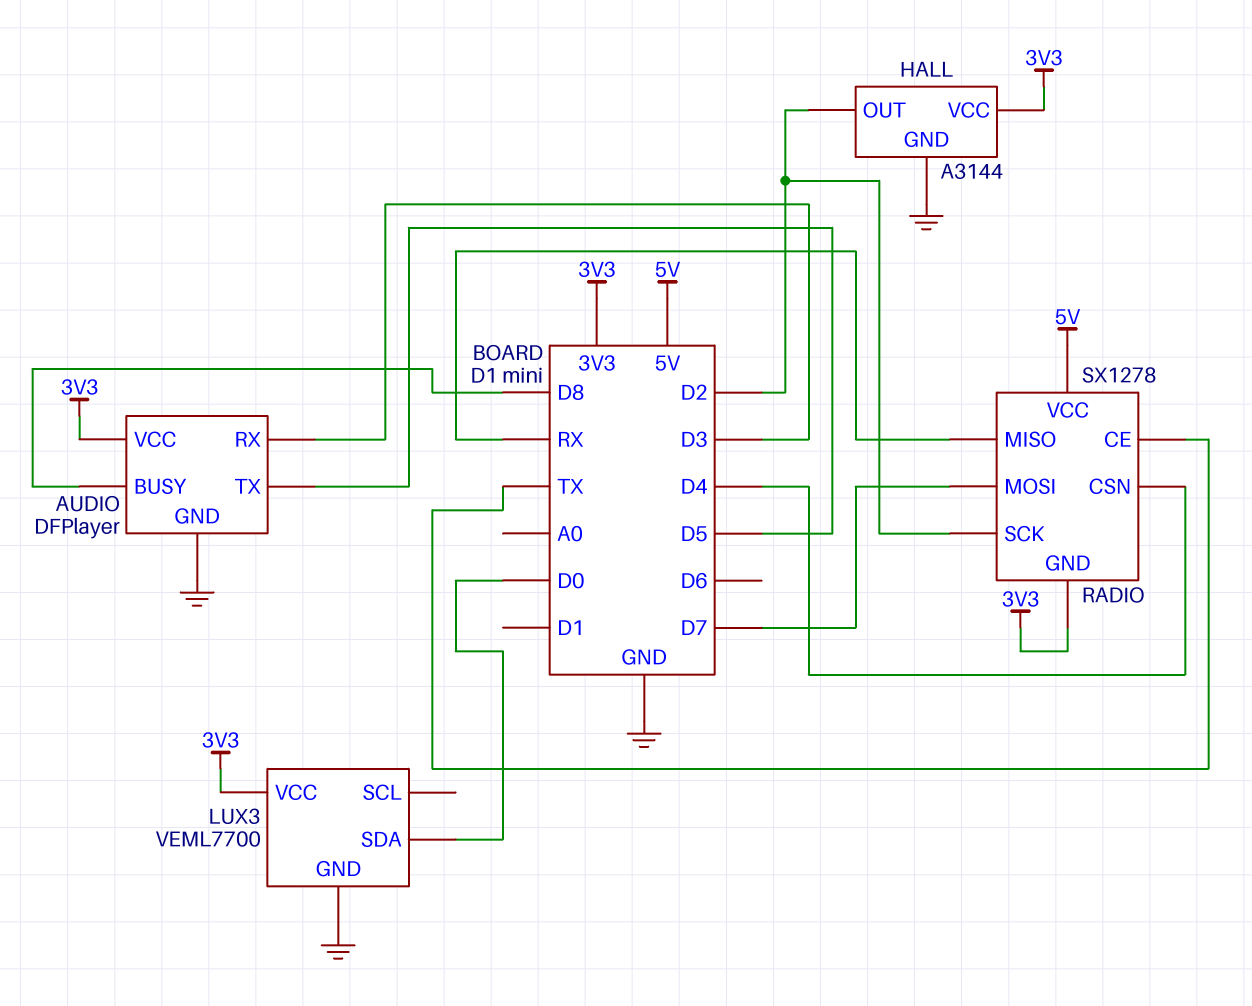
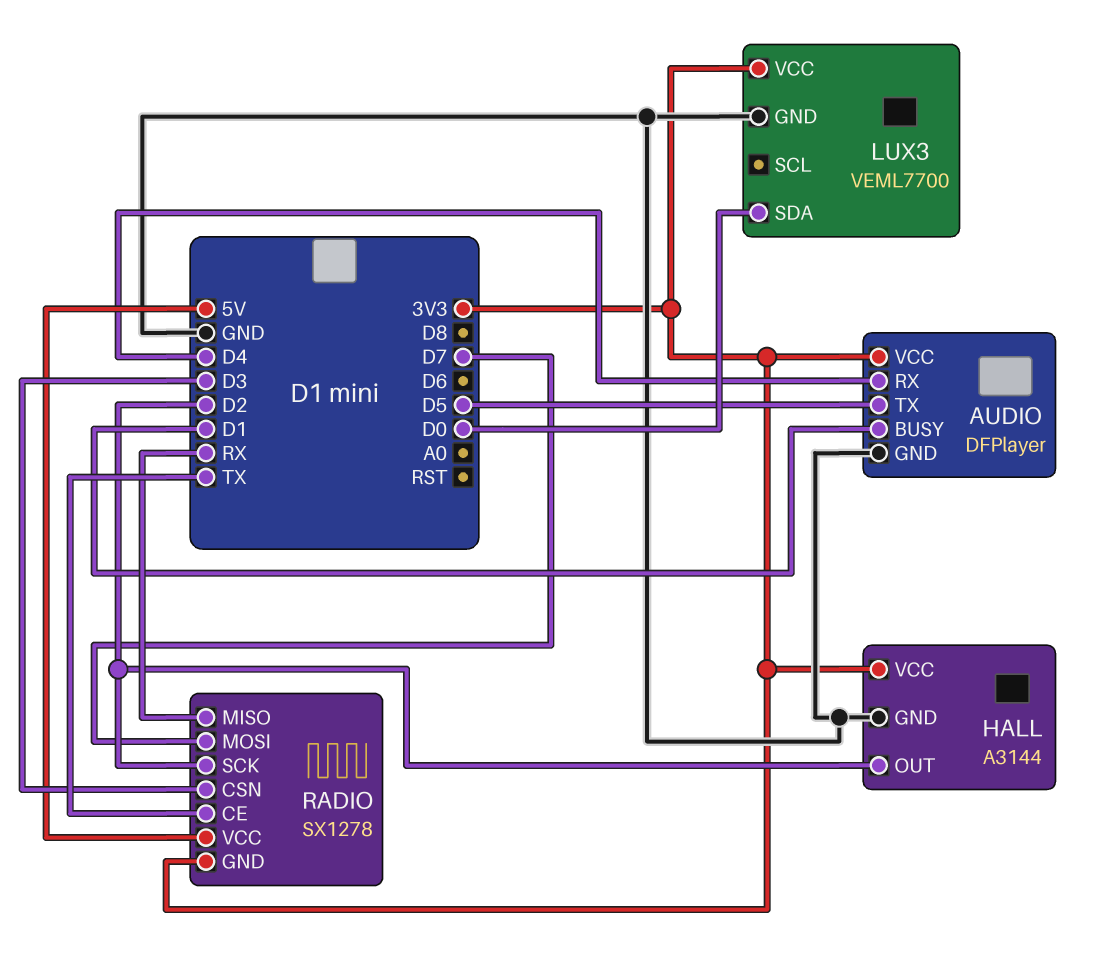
AUDIO pin BUSY: D8 -> D1
AUDIO pin RX: D3 -> D4
RADIO pin CSN: D4 -> D3

